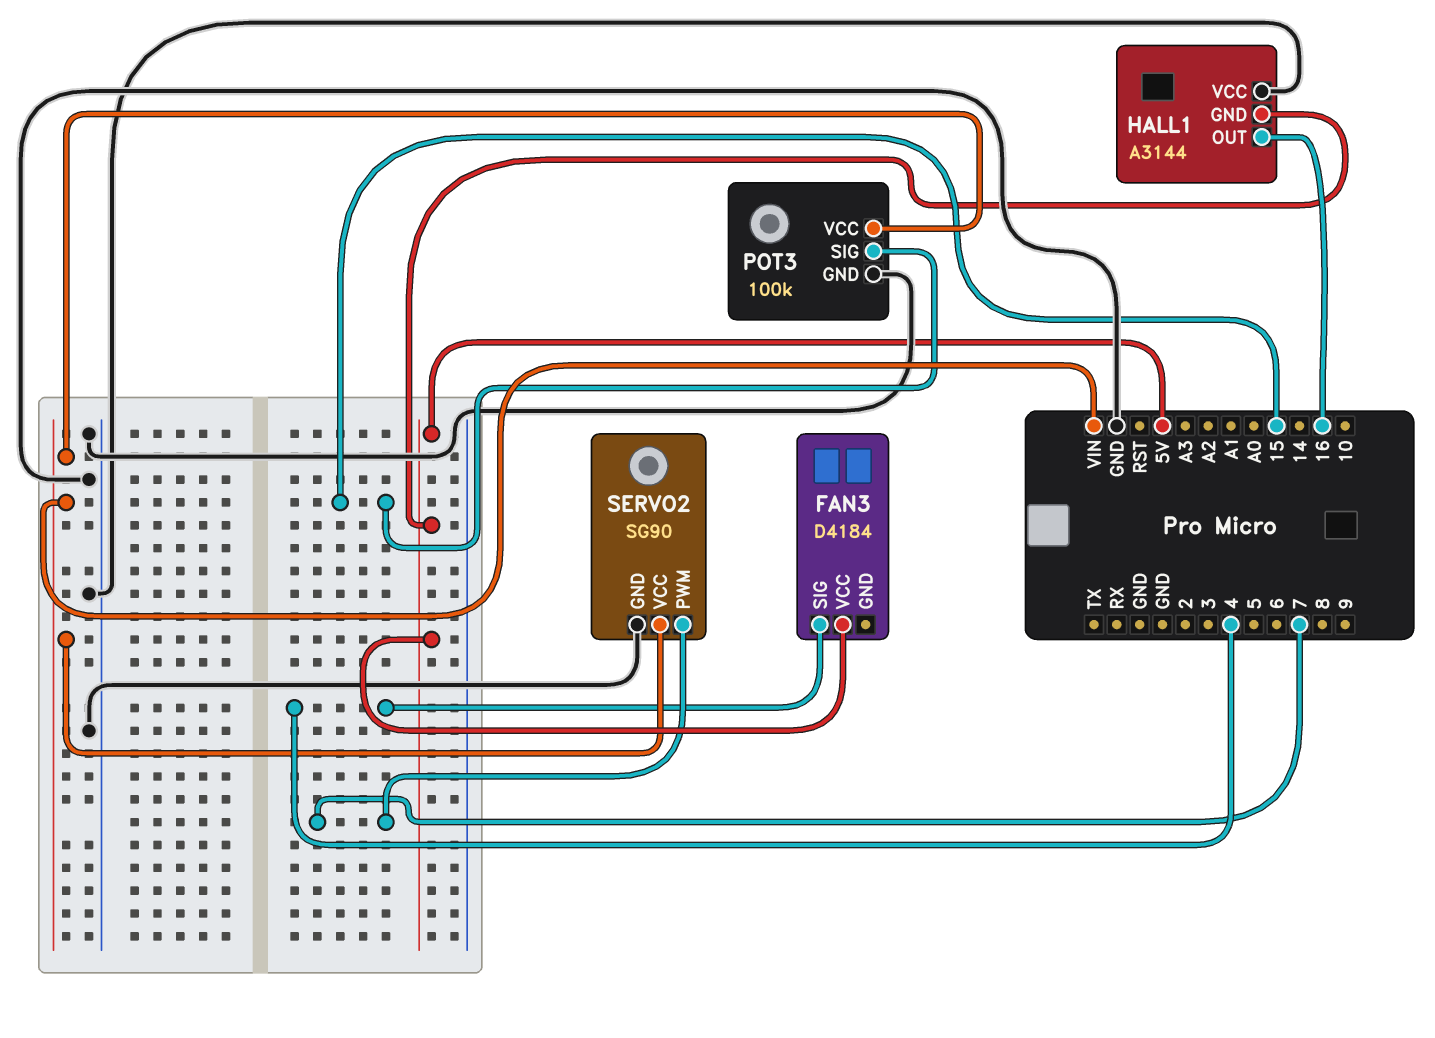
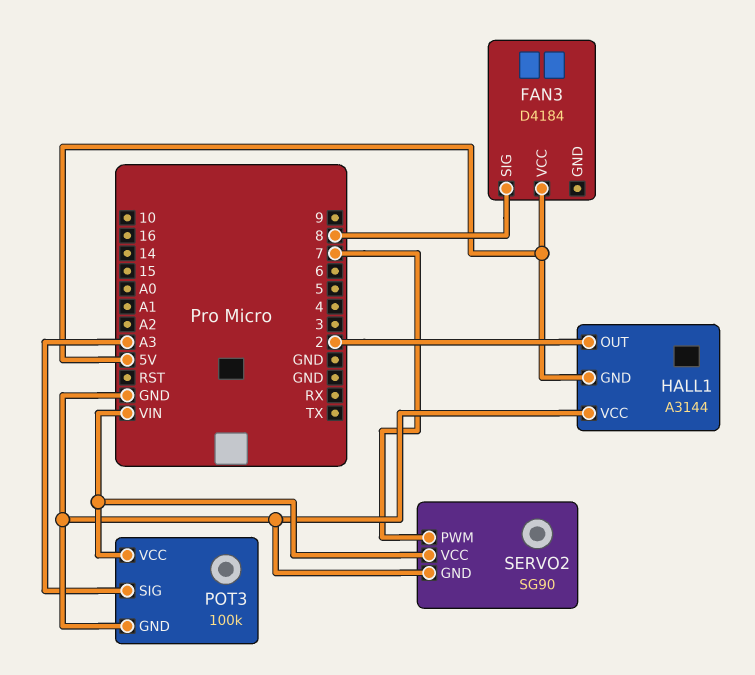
FAN3 pin SIG: 4 -> 8
HALL1 pin OUT: 16 -> 2
POT3 pin SIG: 15 -> A3

